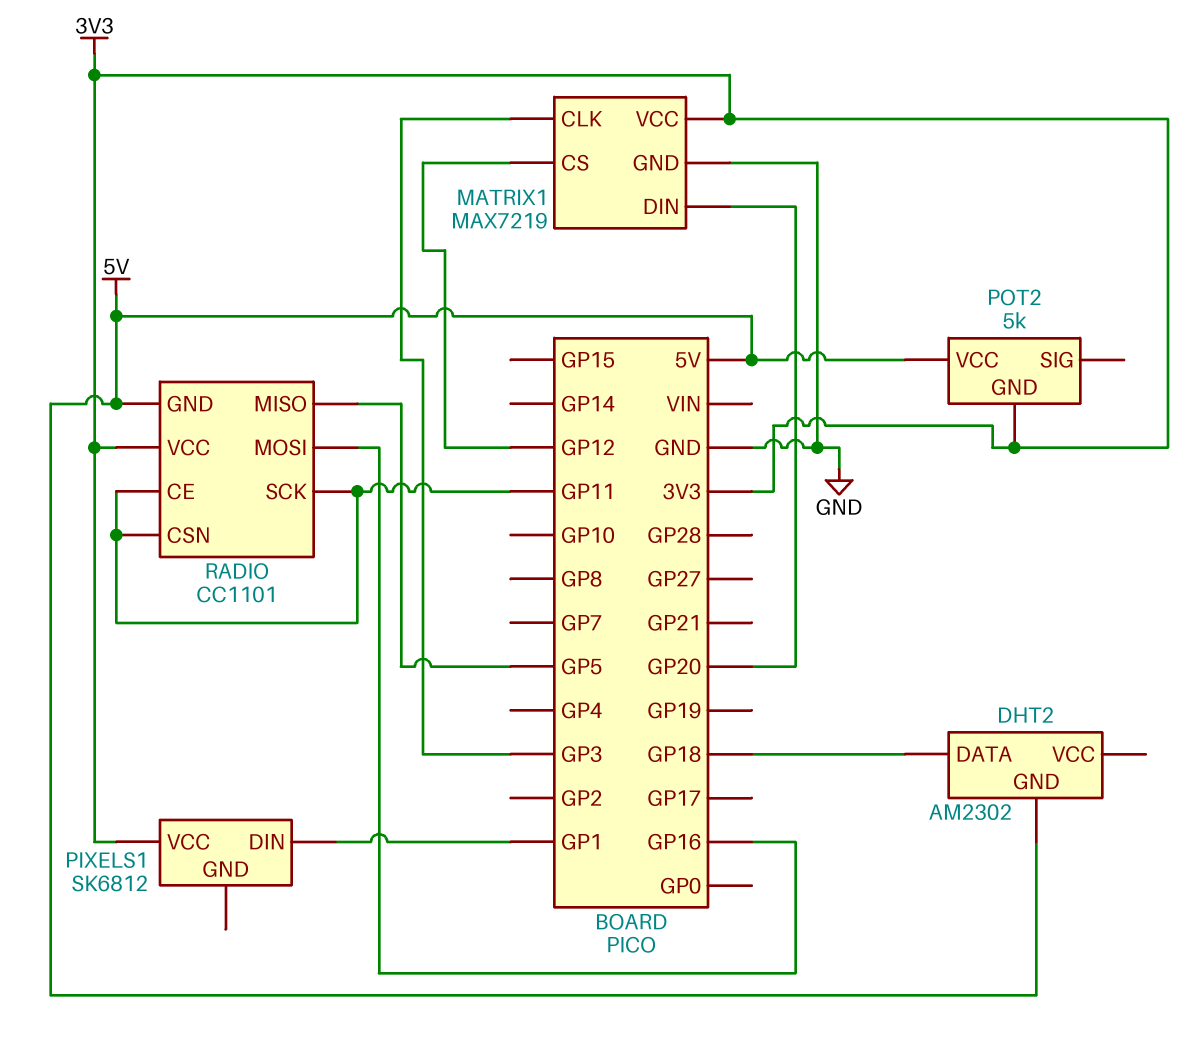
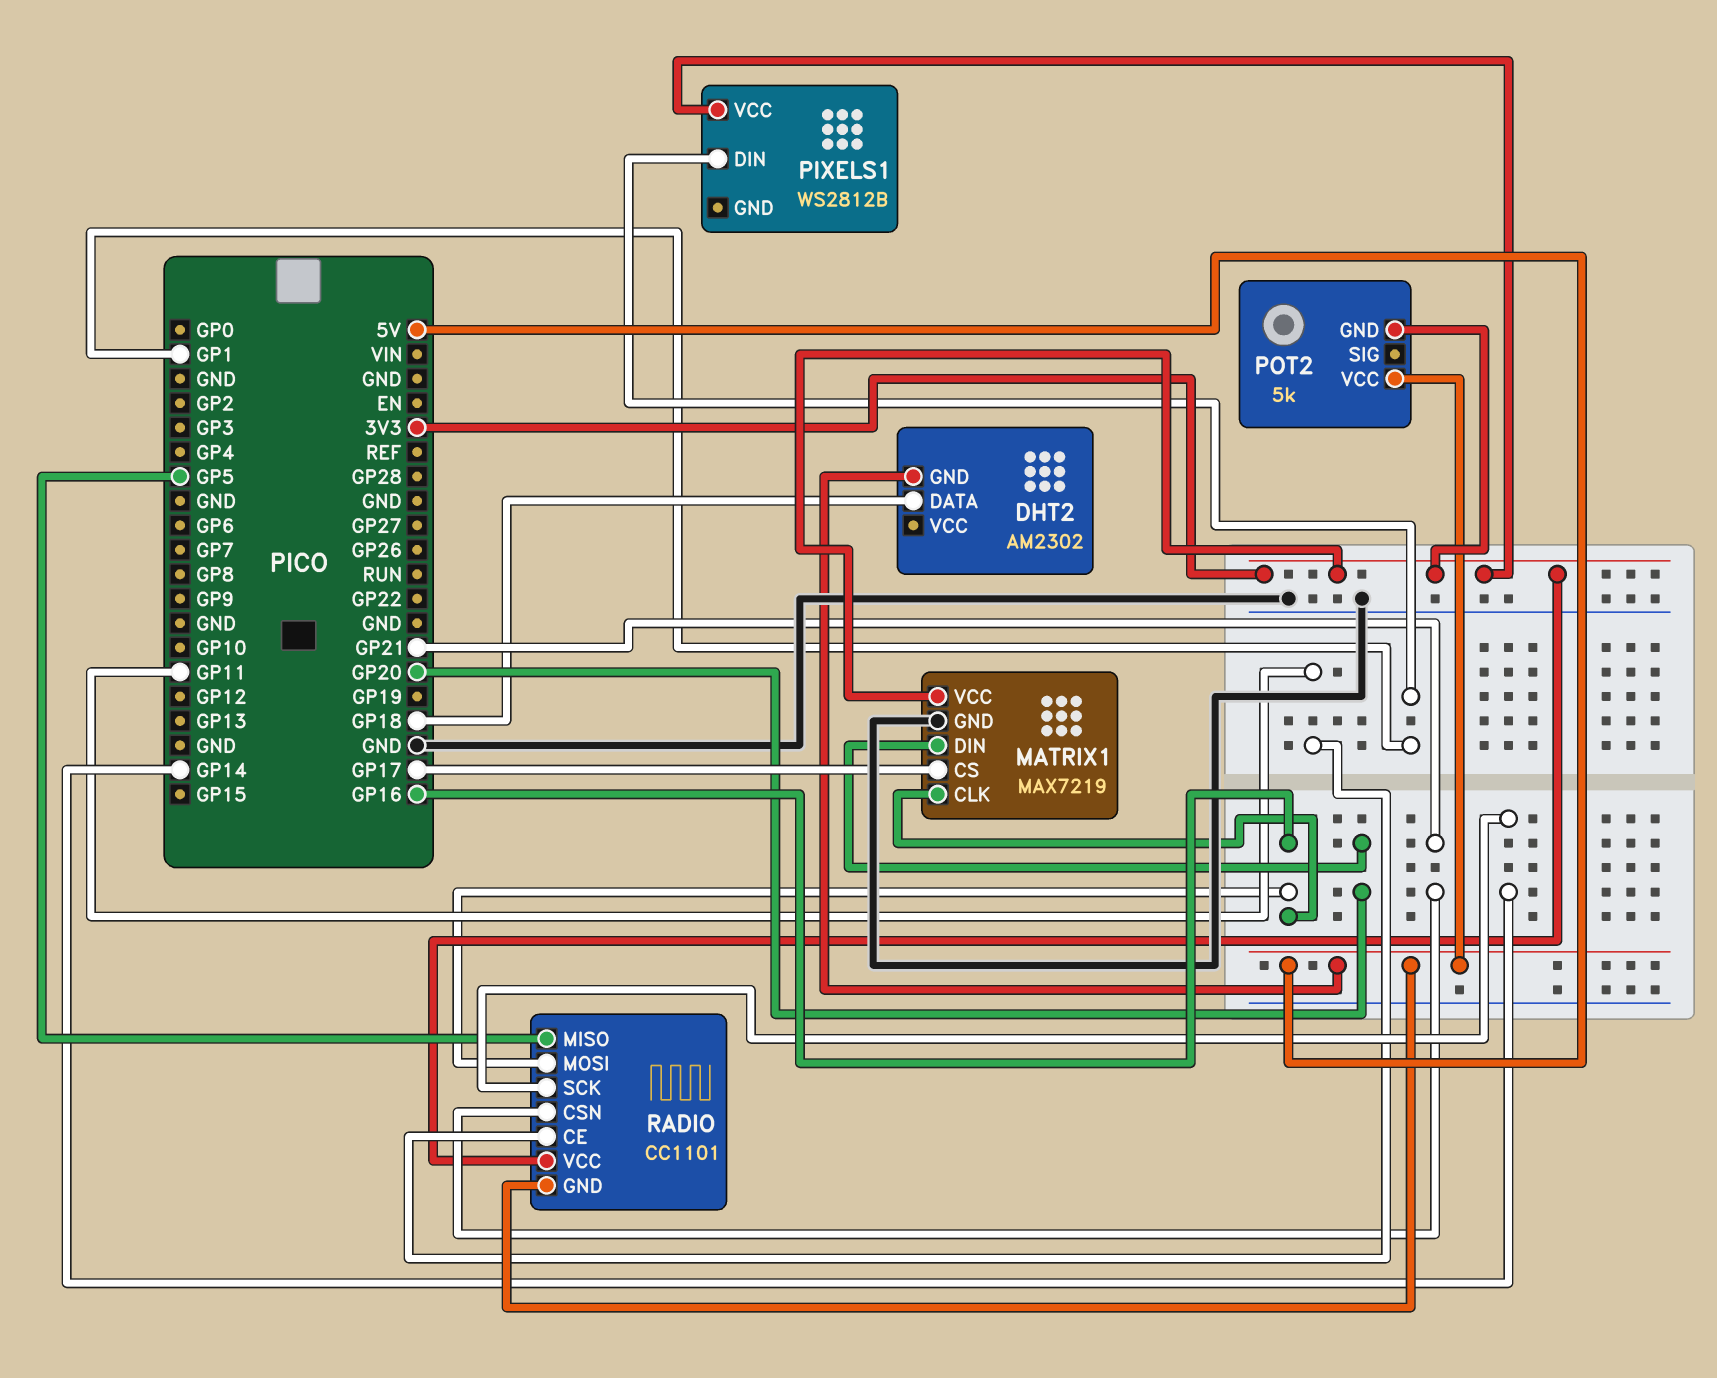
MATRIX1 pin CLK: GP3 -> GP16
MATRIX1 pin CS: GP12 -> GP17
PIXELS1: SK6812 -> WS2812B
RADIO pin CSN: GP11 -> GP21
RADIO pin SCK: GP11 -> GP14

